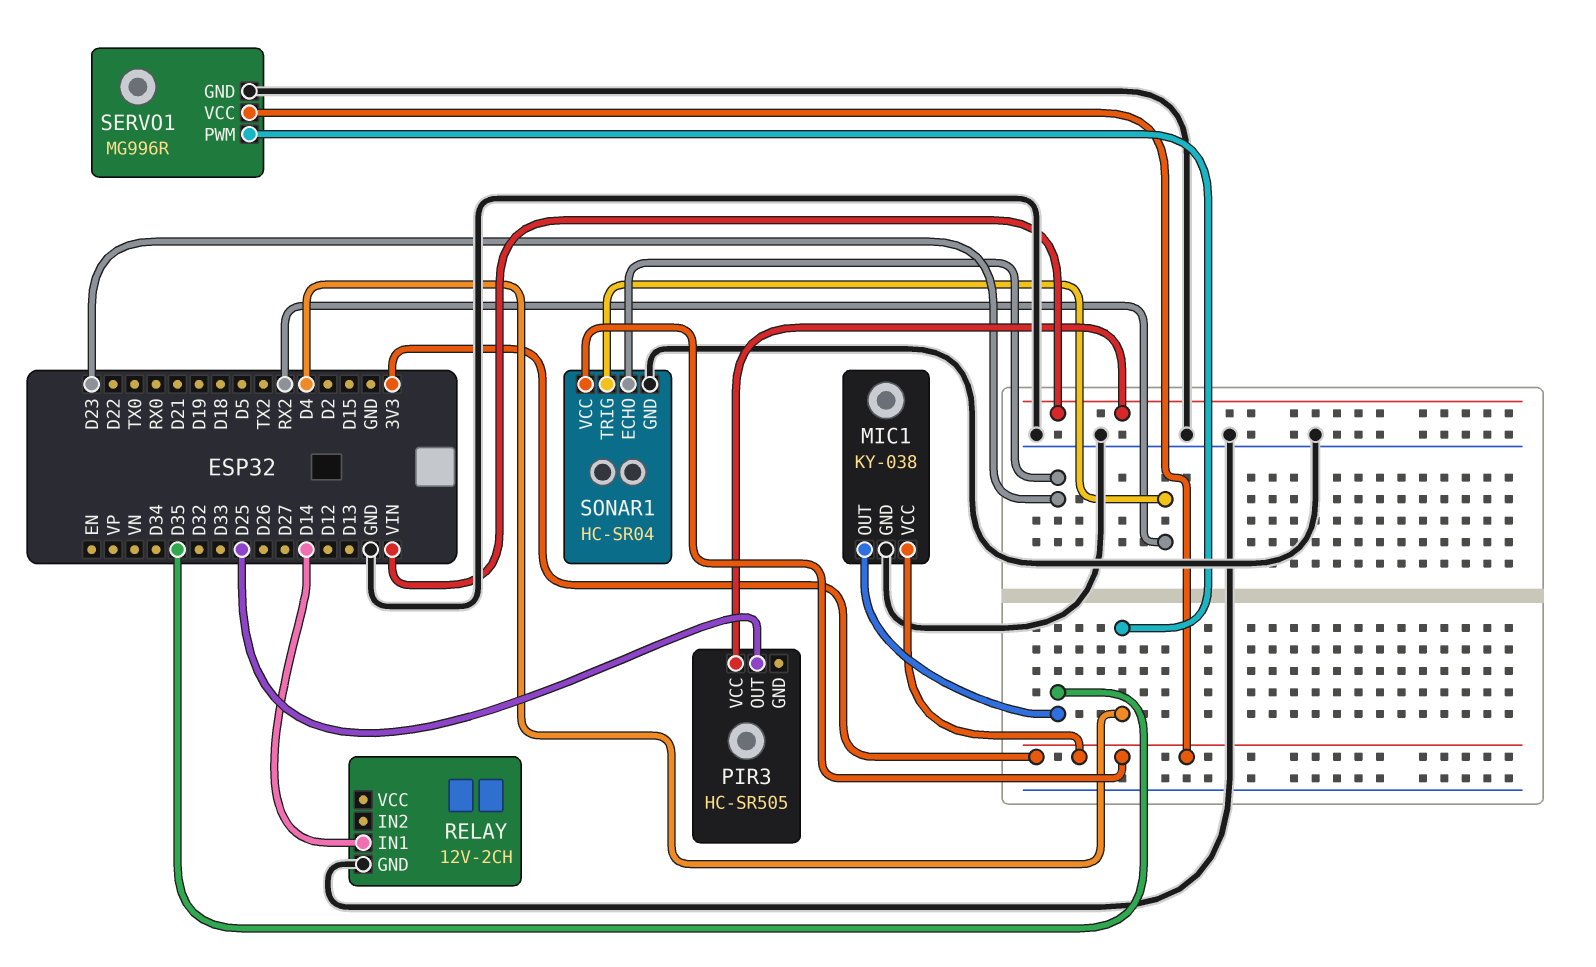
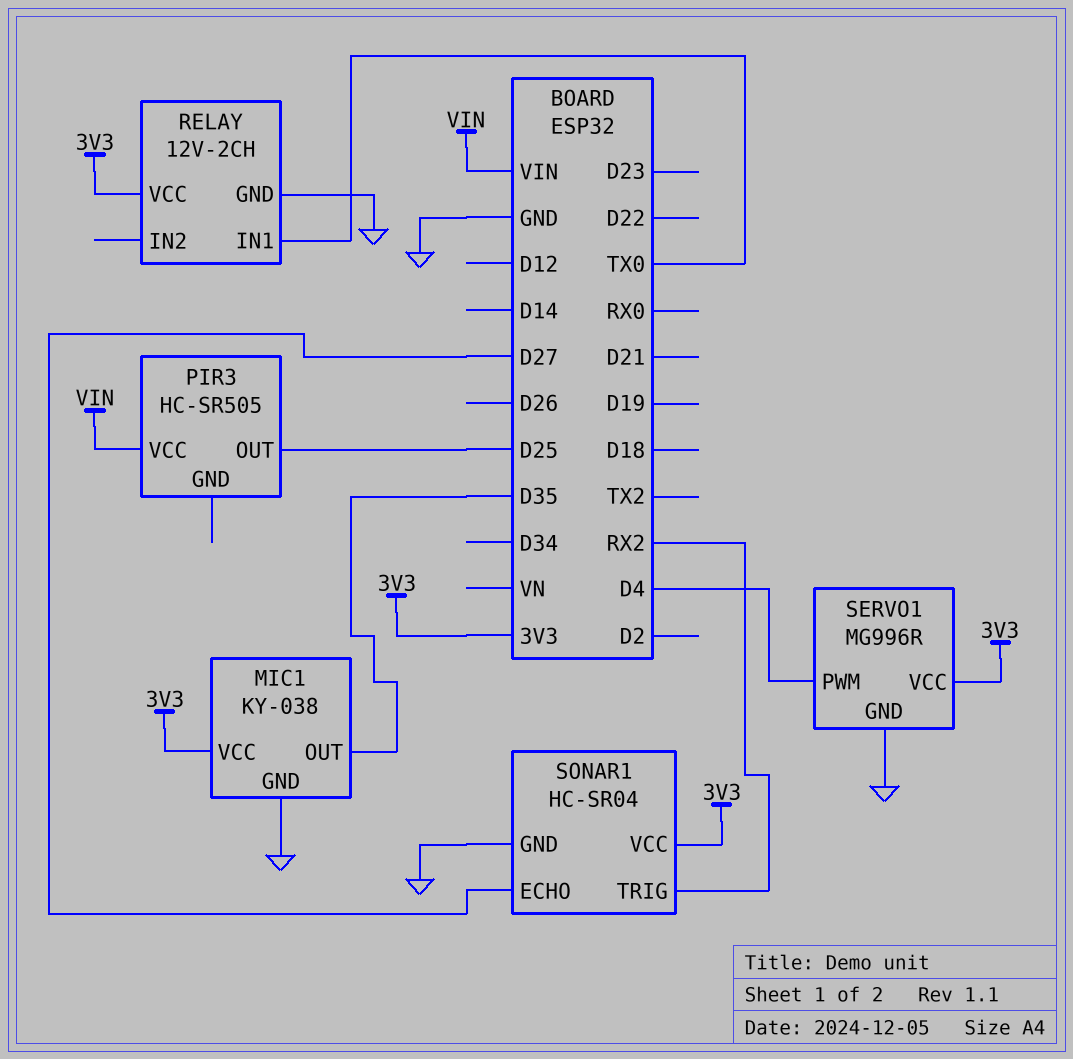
RELAY pin IN1: D14 -> TX0
RELAY pin VCC: none -> 3V3
SONAR1 pin ECHO: D23 -> D27

